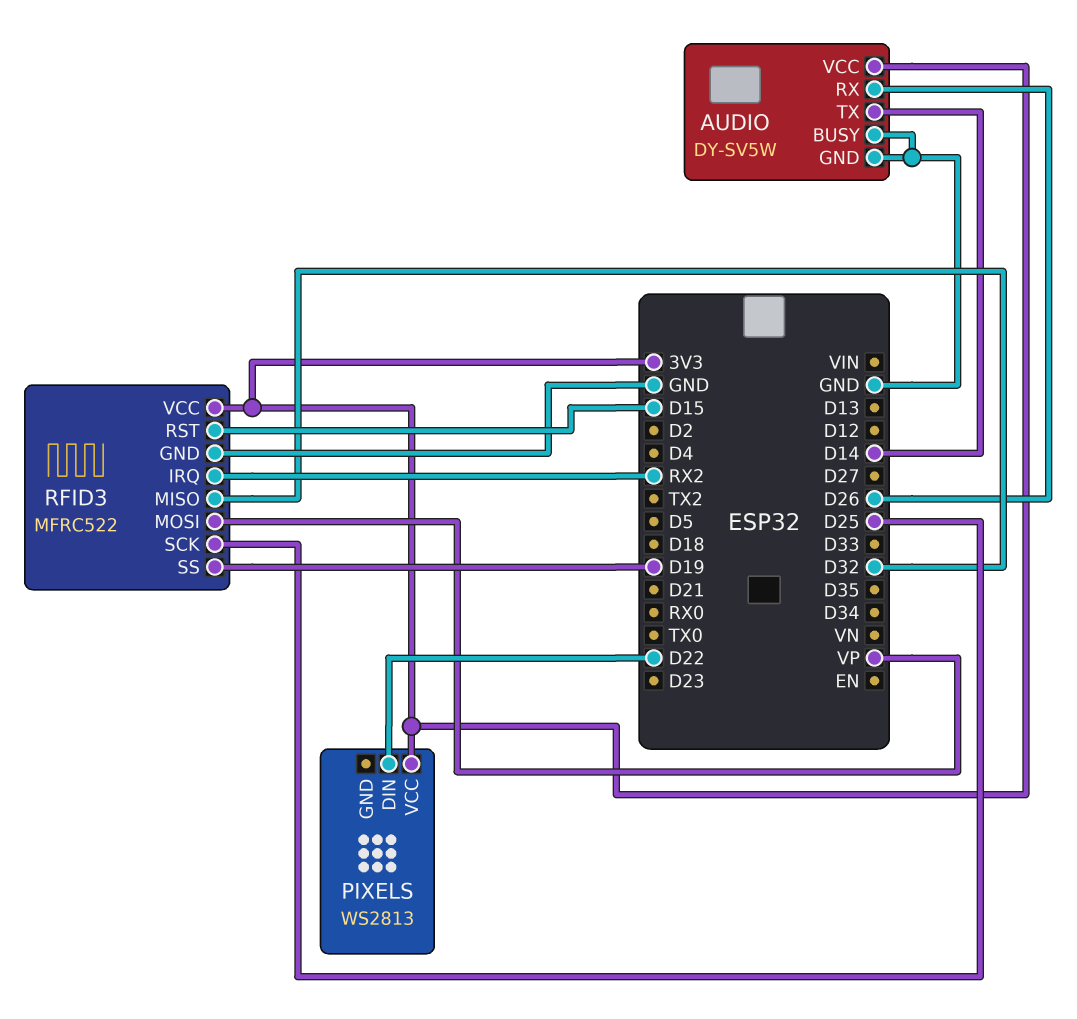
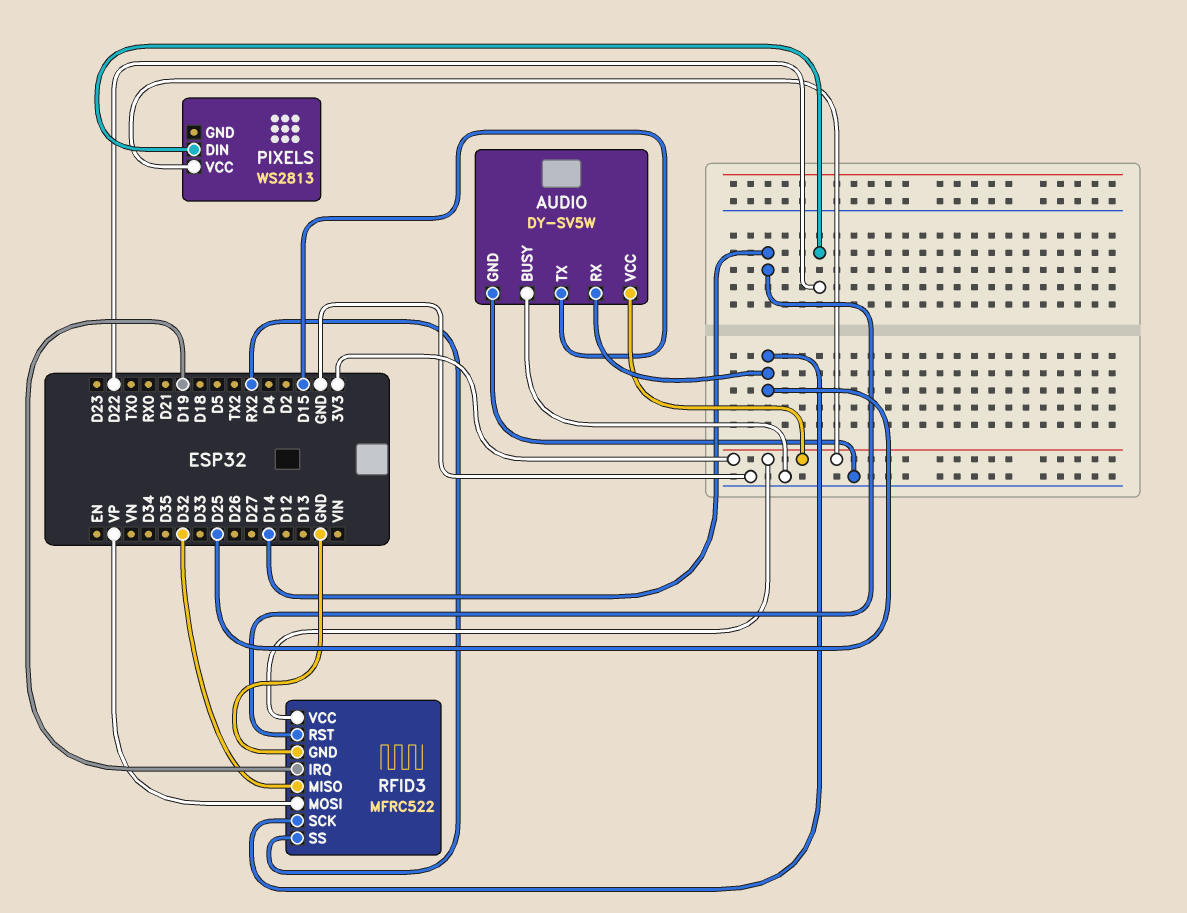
AUDIO pin RX: D26 -> D25
AUDIO pin TX: D14 -> D15
RFID3 pin IRQ: RX2 -> D19
RFID3 pin RST: D15 -> D14
RFID3 pin SS: D19 -> RX2

